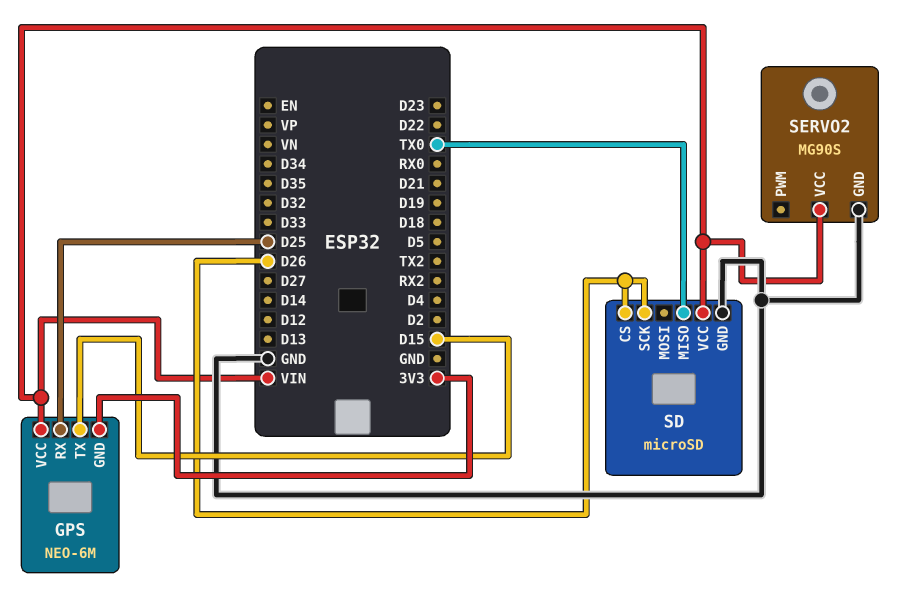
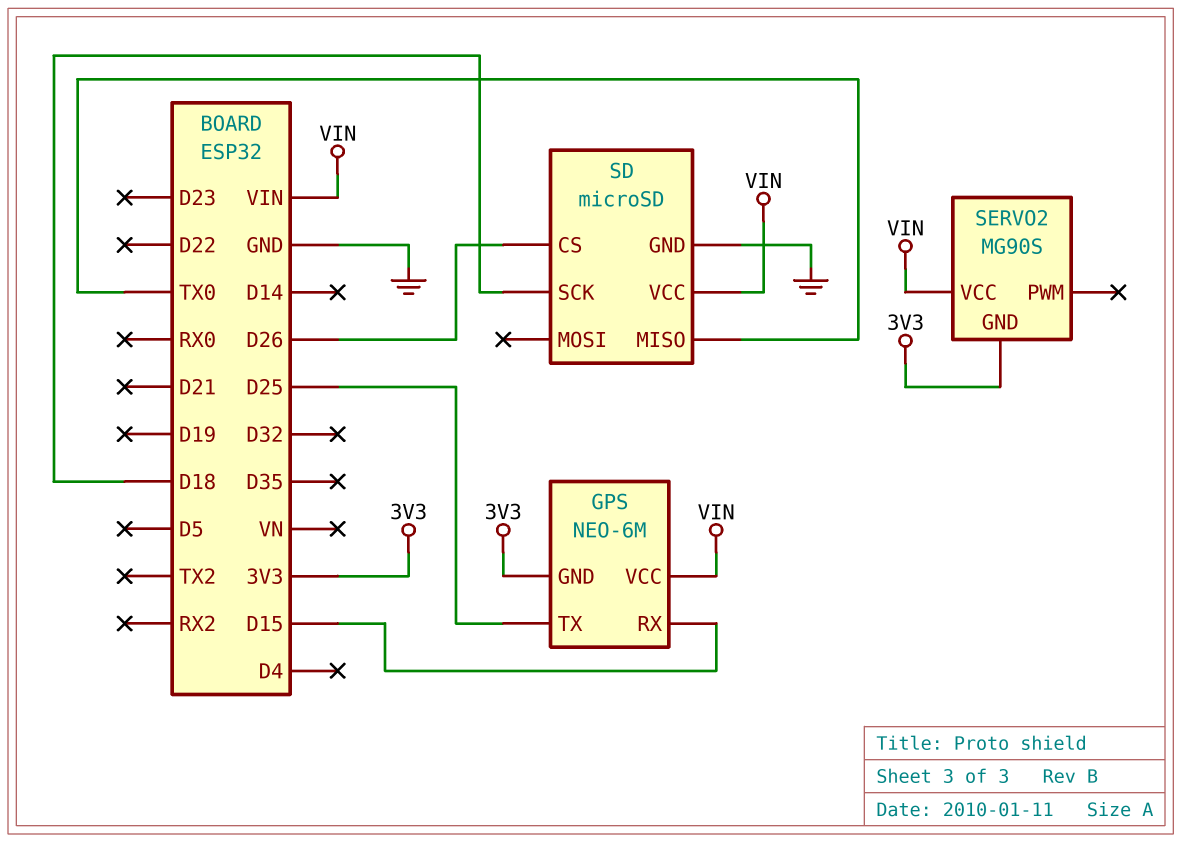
GPS pin RX: D25 -> D15
GPS pin TX: D15 -> D25
SD pin SCK: D26 -> D18
SERVO2 pin GND: GND -> 3V3

